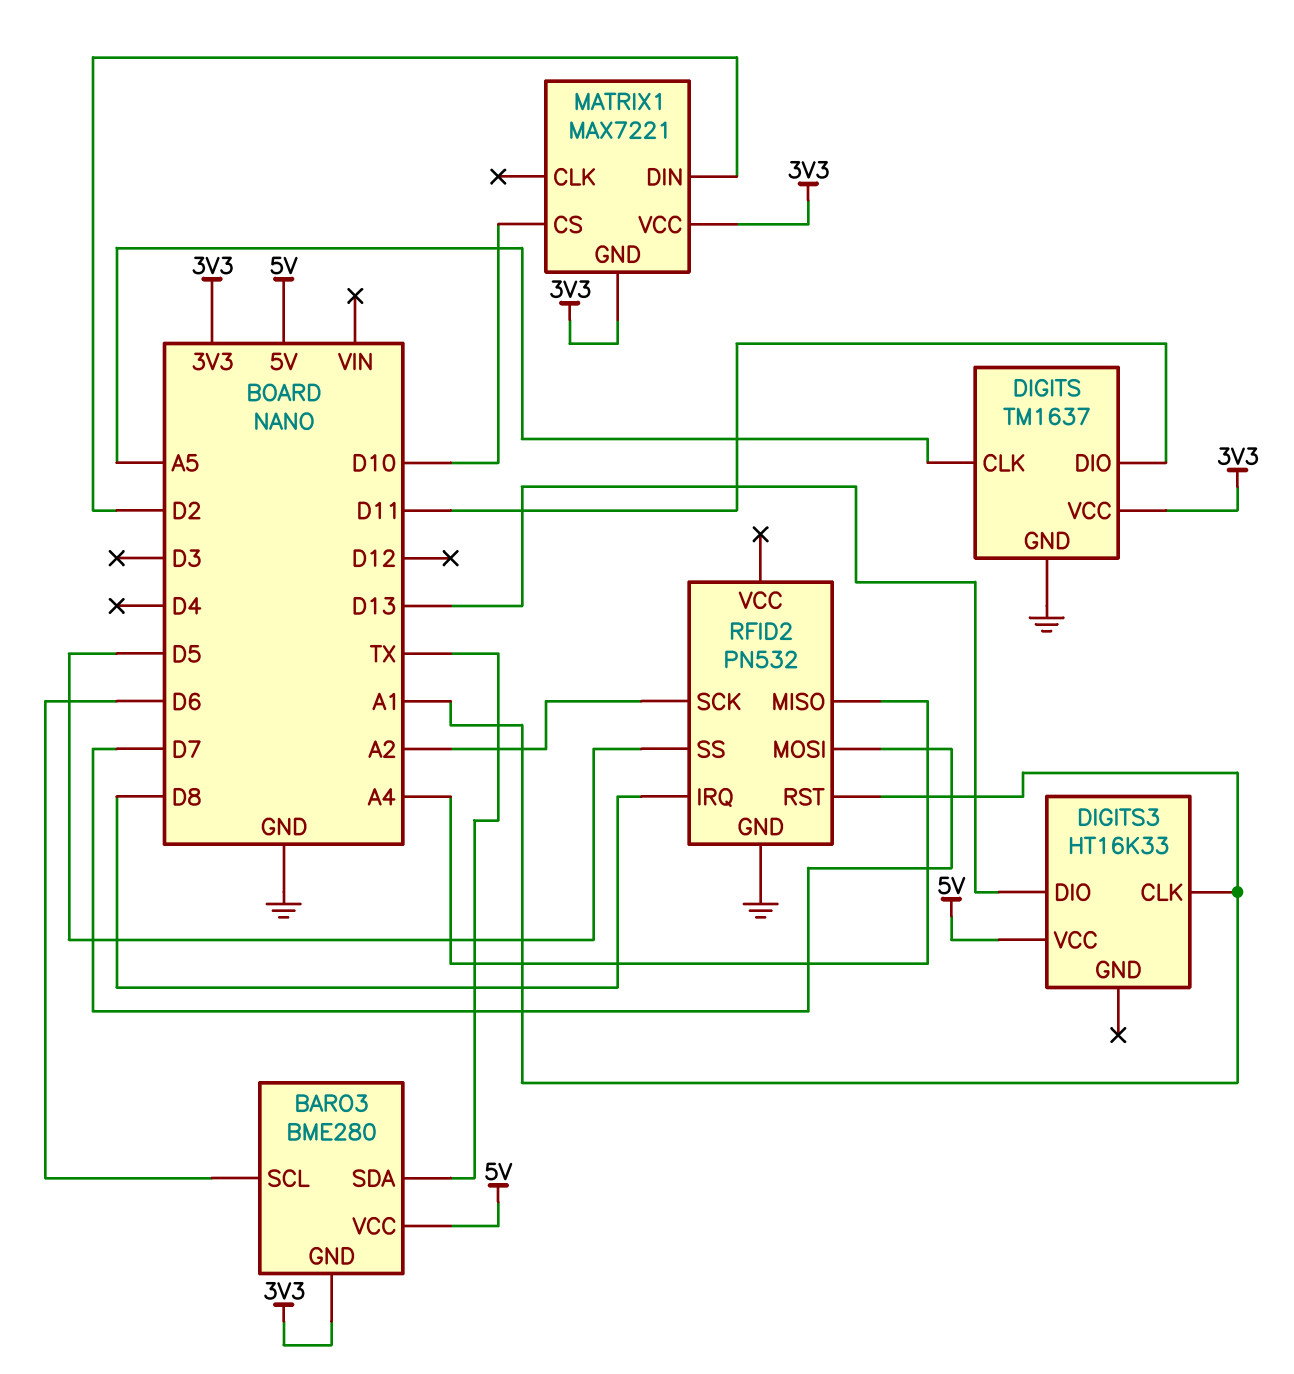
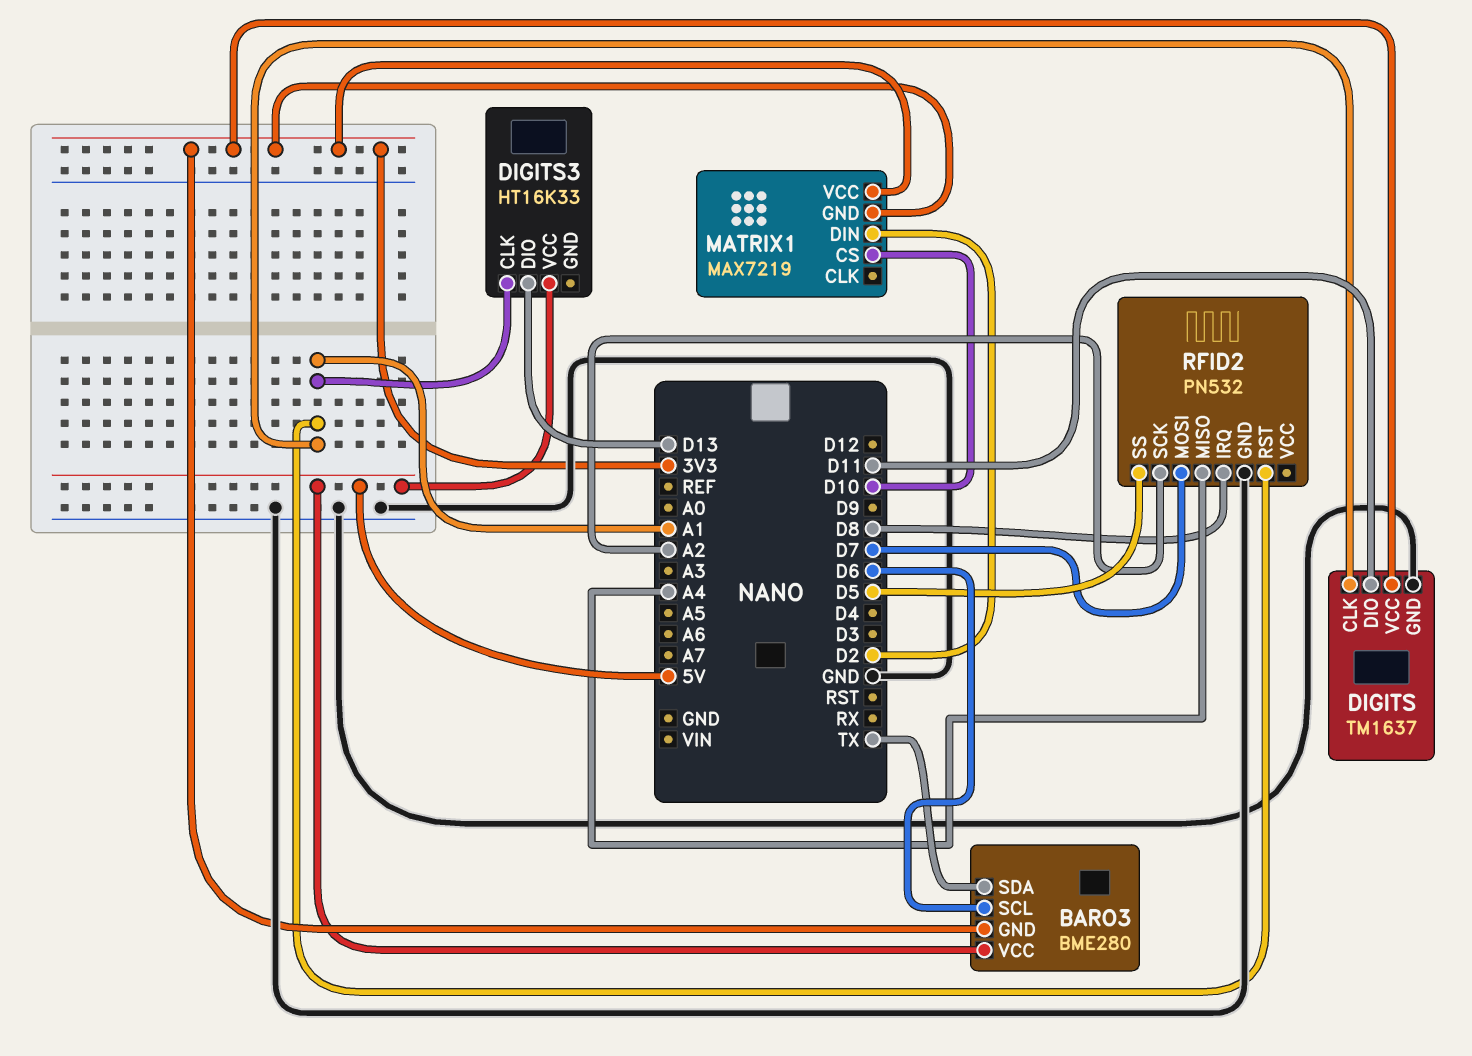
DIGITS pin CLK: A5 -> A1
MATRIX1: MAX7221 -> MAX7219

